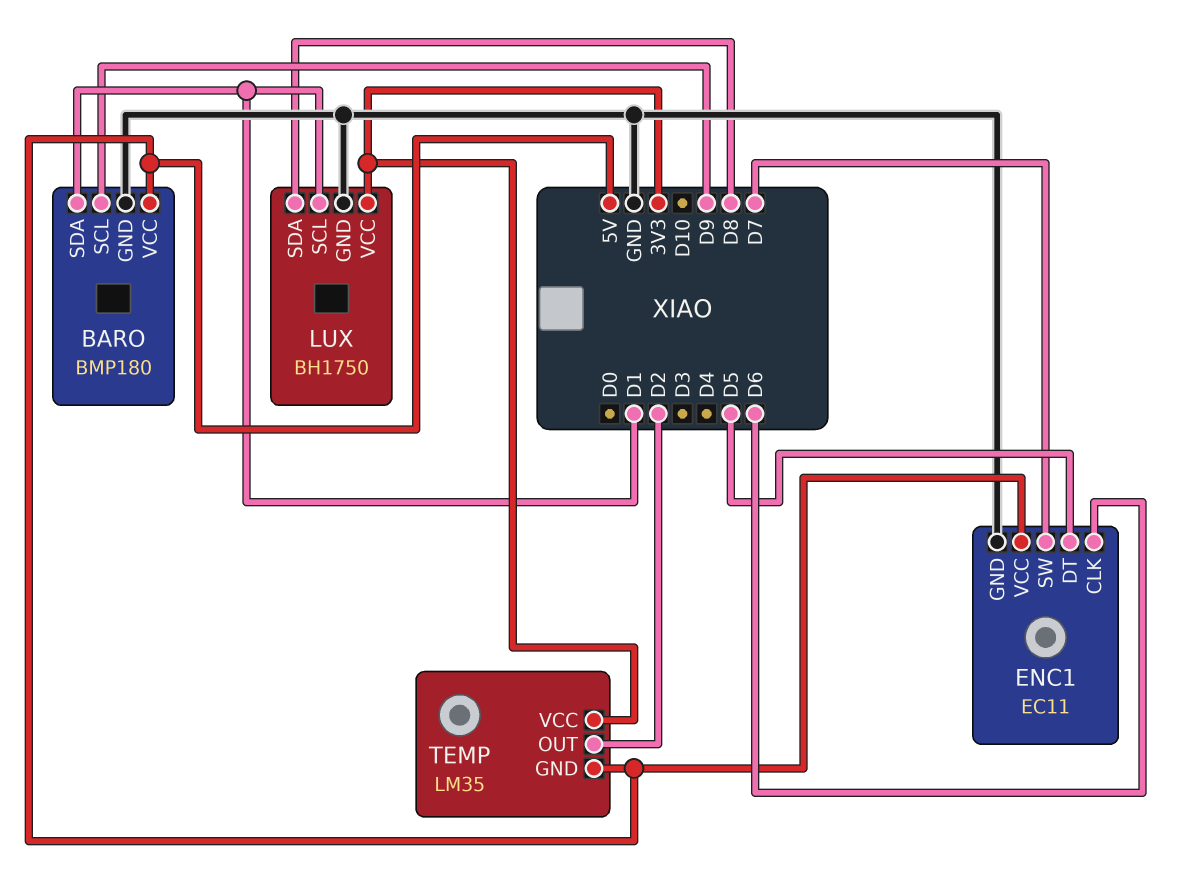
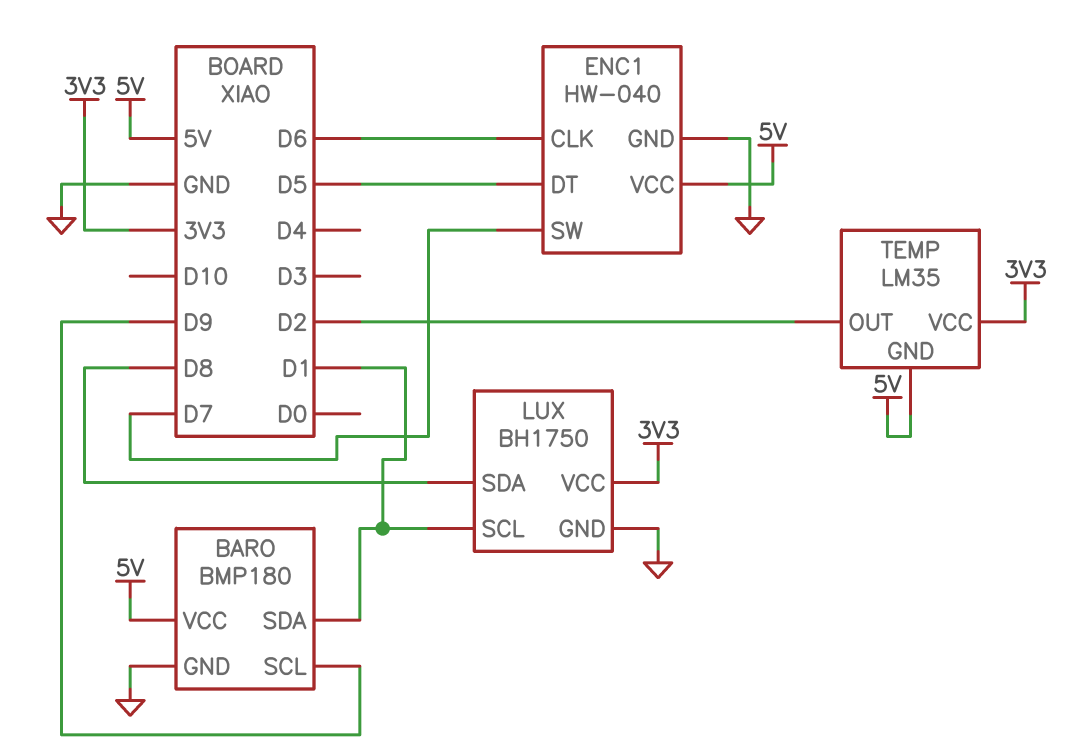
ENC1: EC11 -> HW-040

